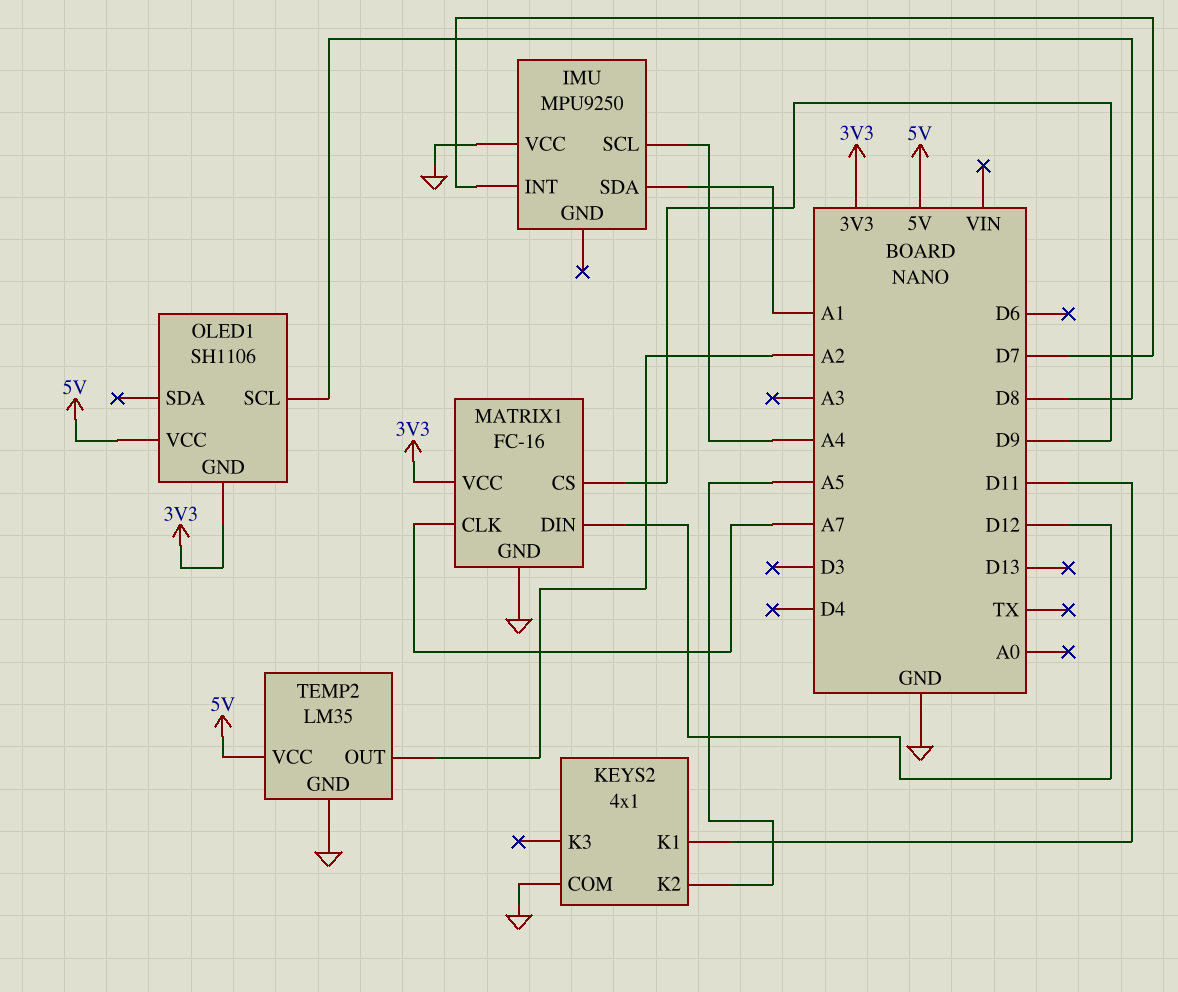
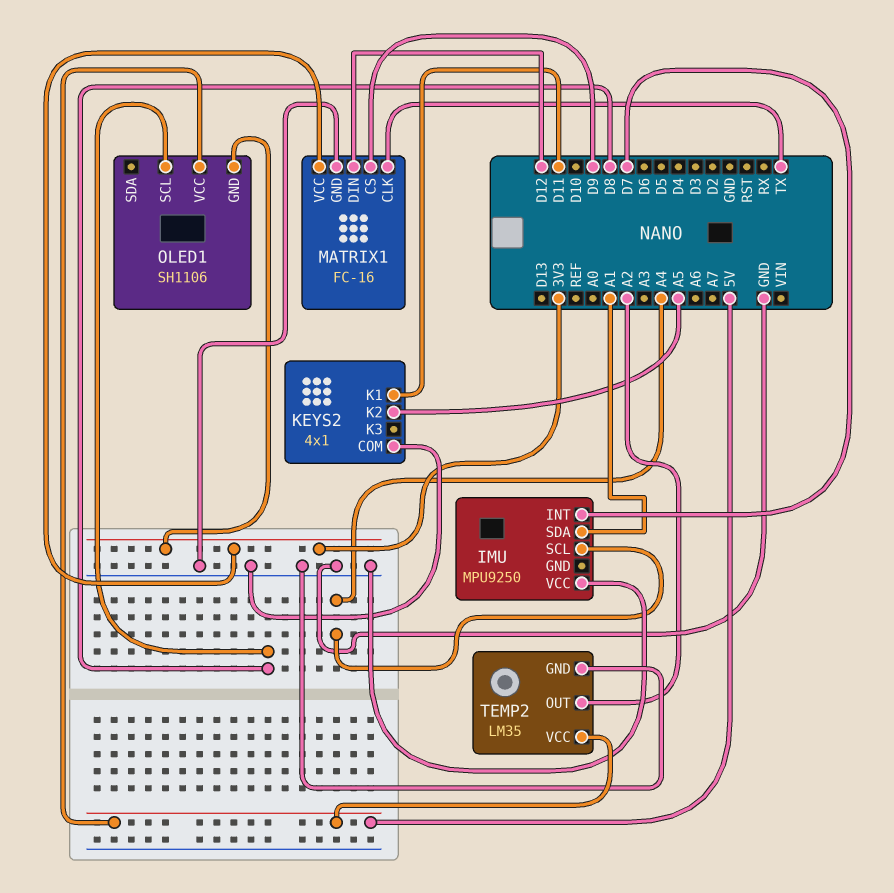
MATRIX1 pin CLK: A7 -> TX

